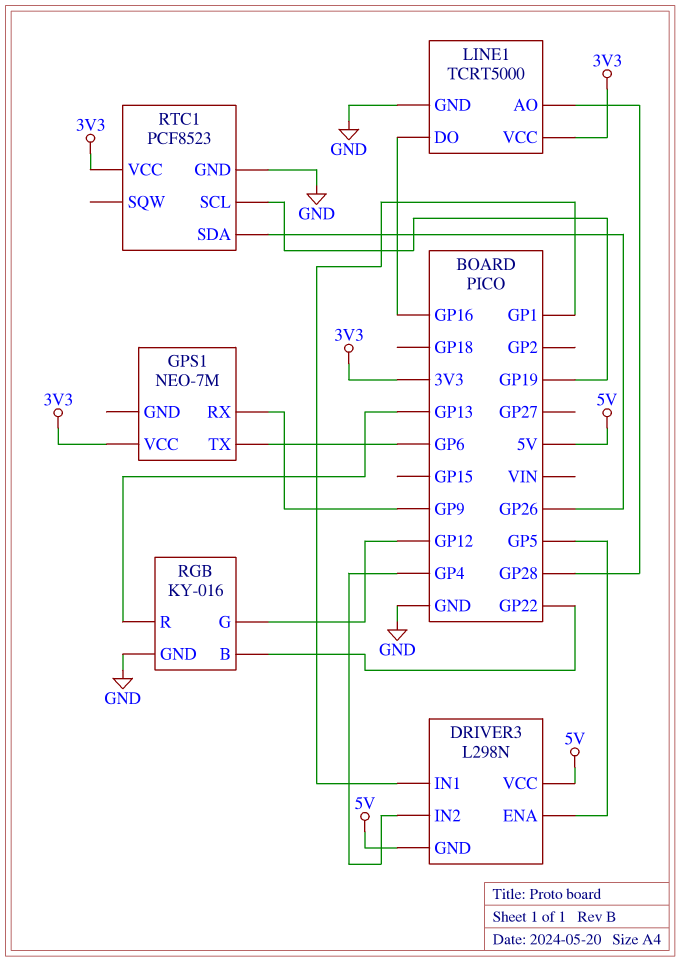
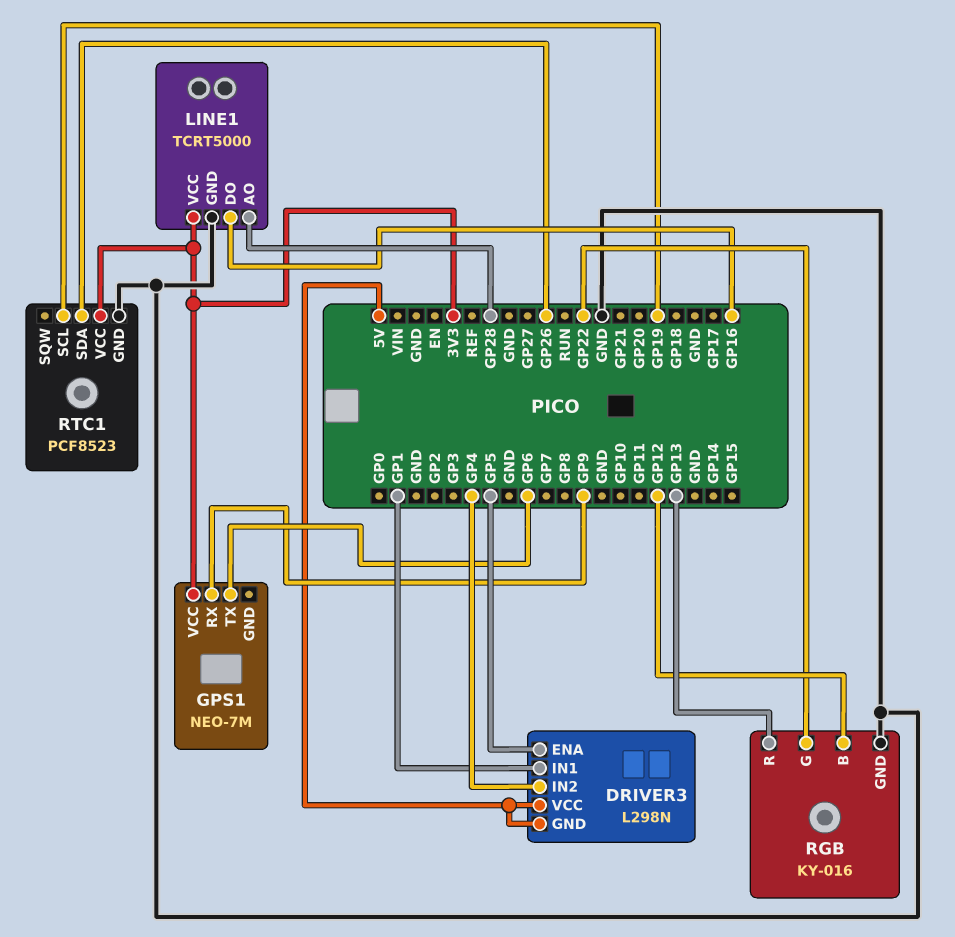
RGB pin B: GP22 -> GP12
RGB pin G: GP12 -> GP22

